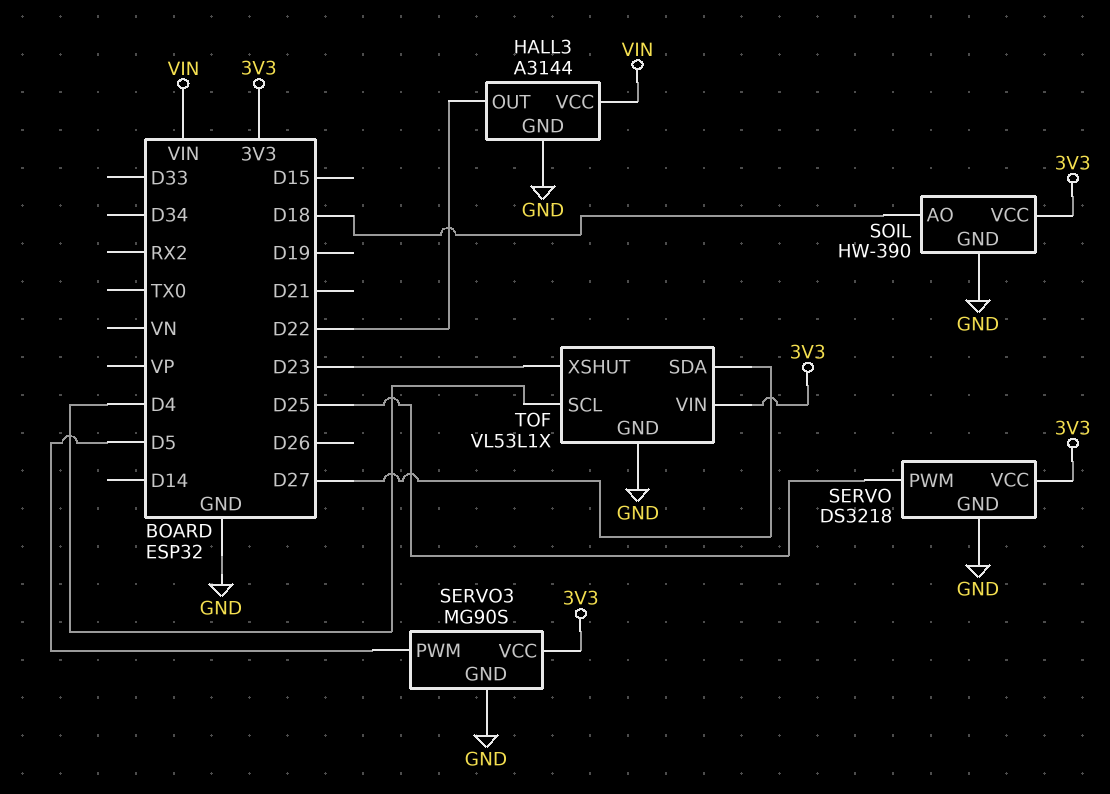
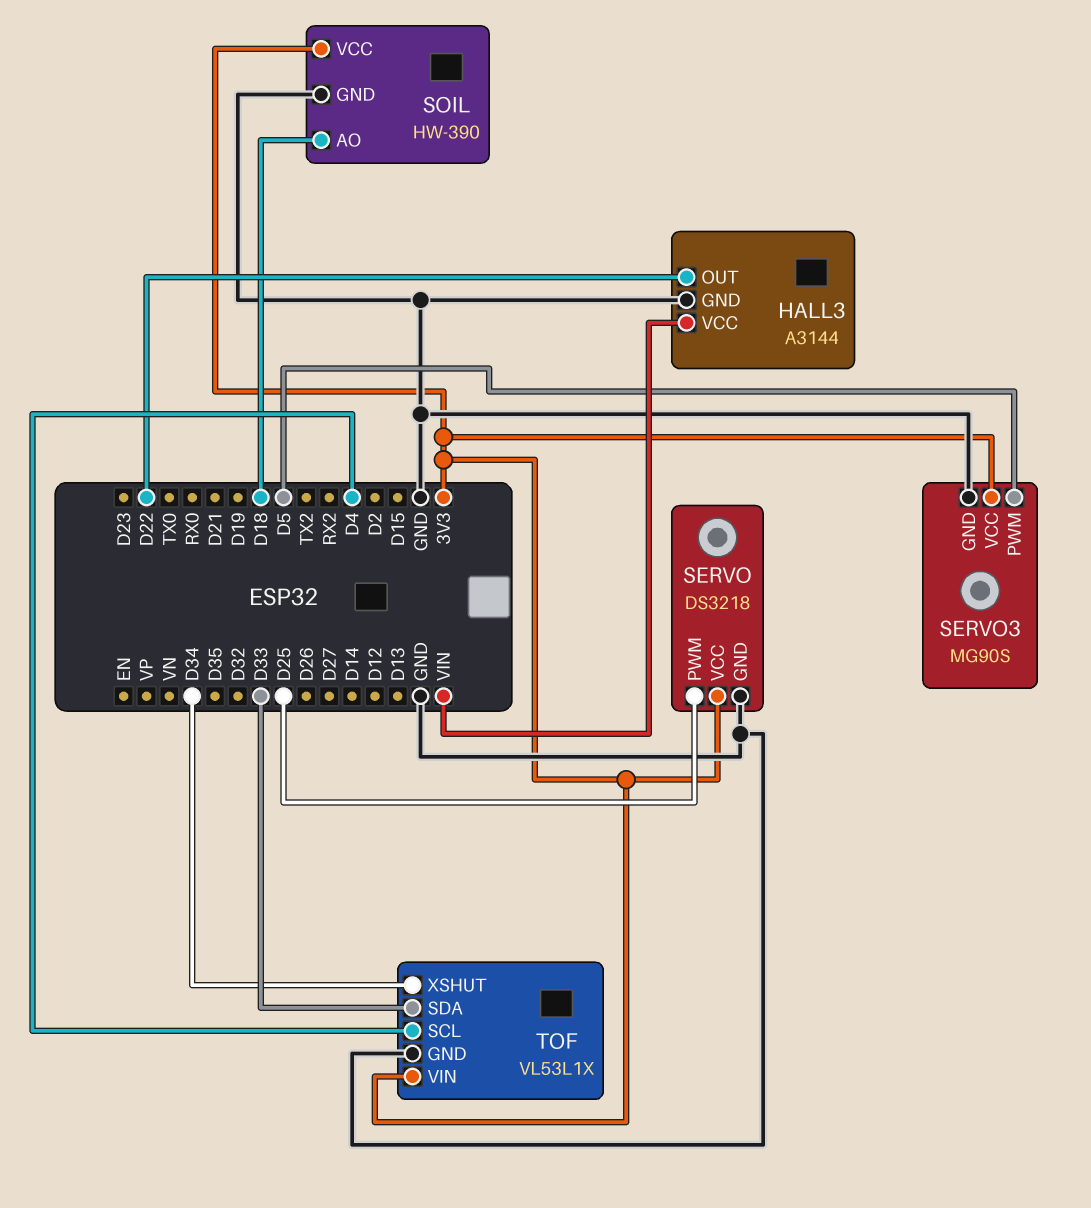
TOF pin SDA: D27 -> D33
TOF pin XSHUT: D23 -> D34

